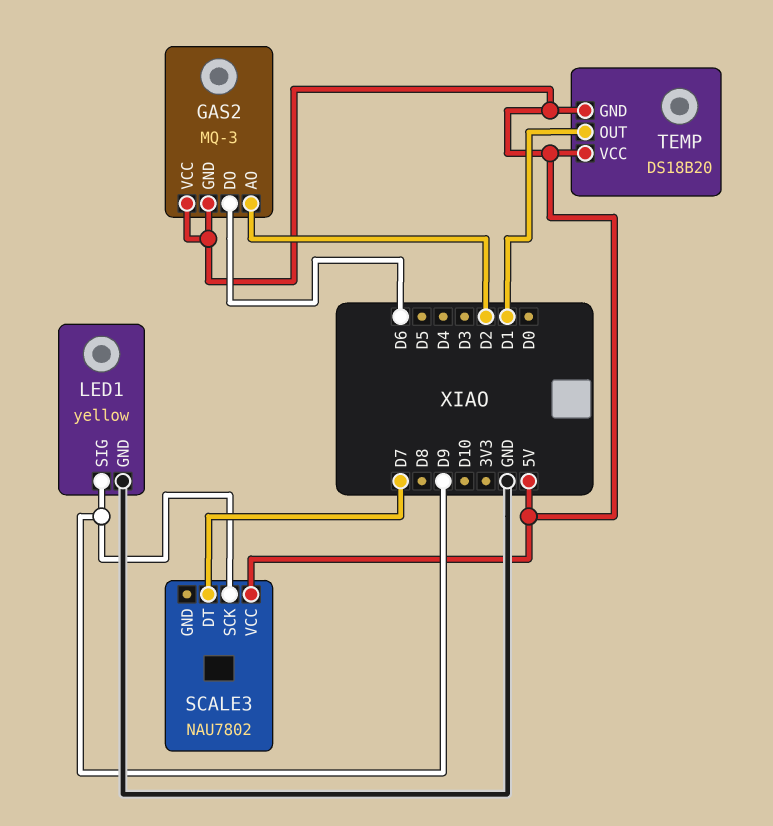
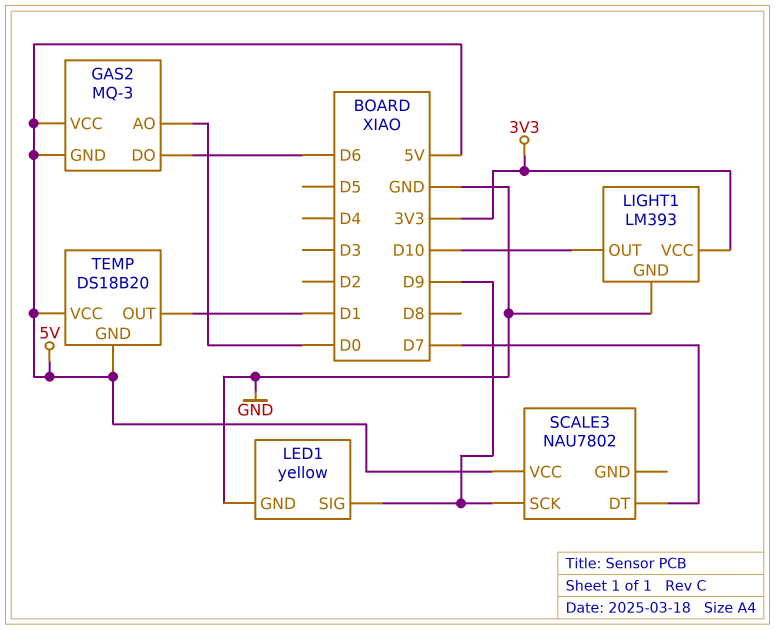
GAS2 pin AO: D2 -> D0
LIGHT1: none -> LM393
LIGHT1 pin GND: none -> GND
LIGHT1 pin OUT: none -> D10
LIGHT1 pin VCC: none -> 3V3

